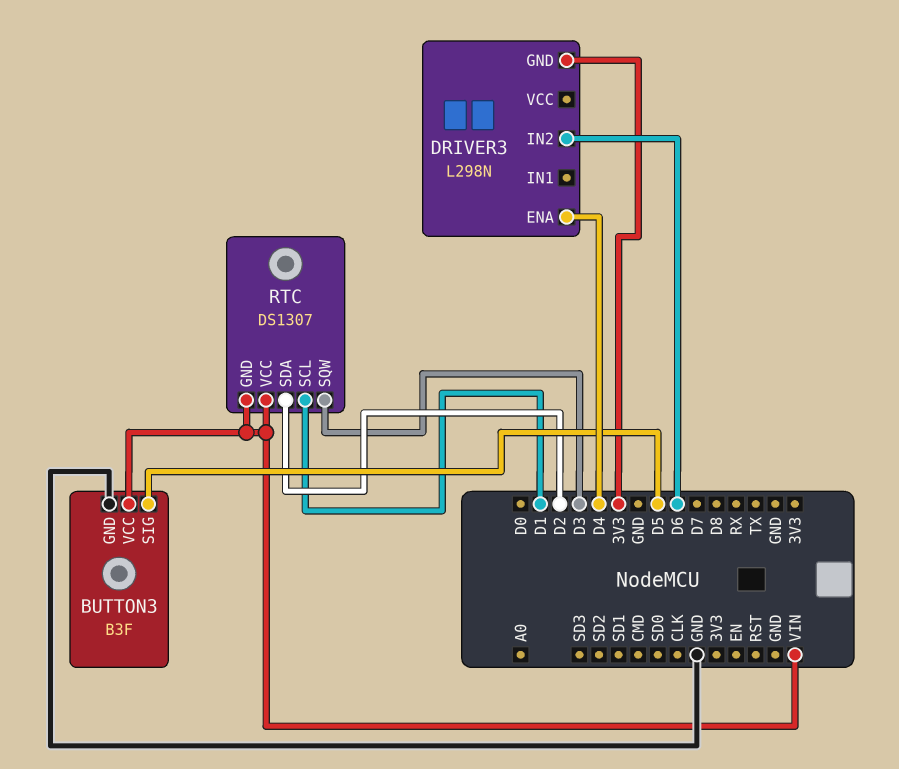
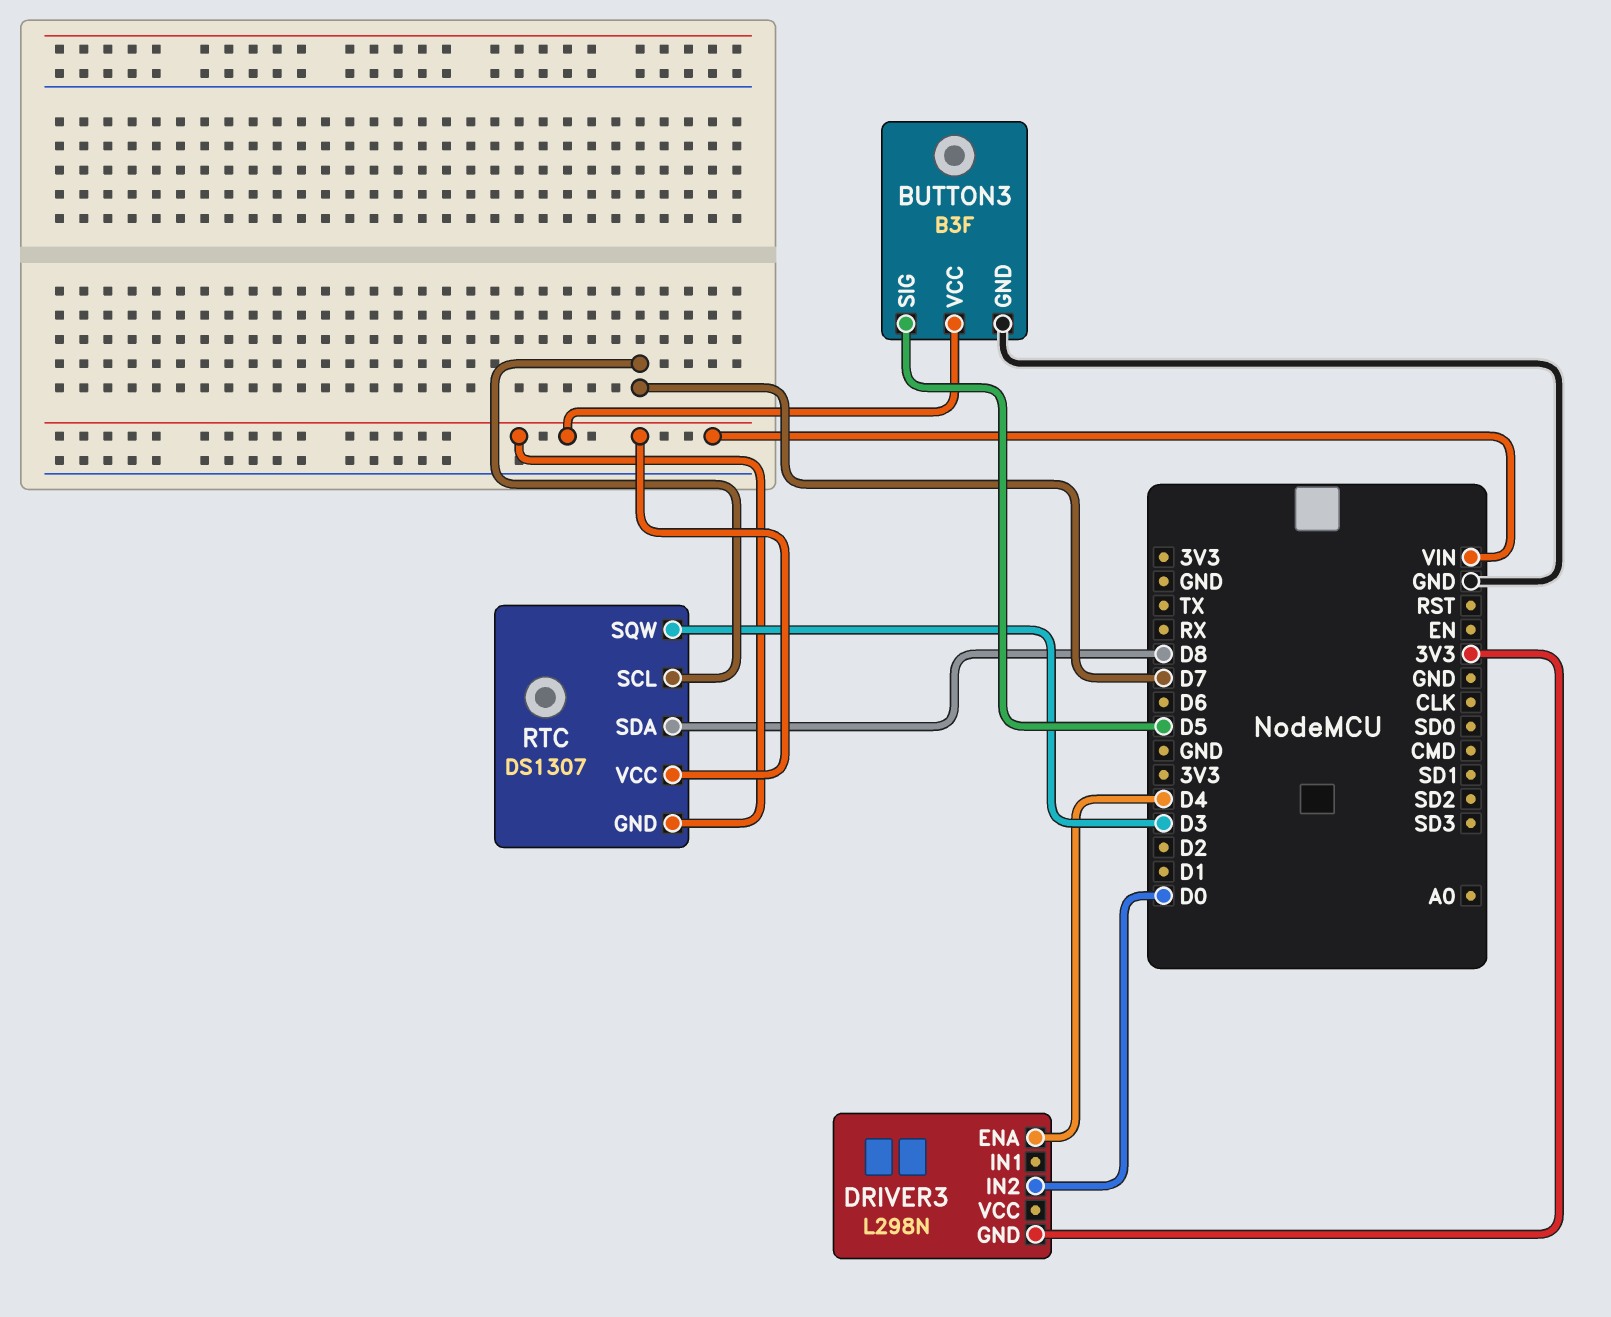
DRIVER3 pin IN2: D6 -> D0
RTC pin SCL: D1 -> D7
RTC pin SDA: D2 -> D8

